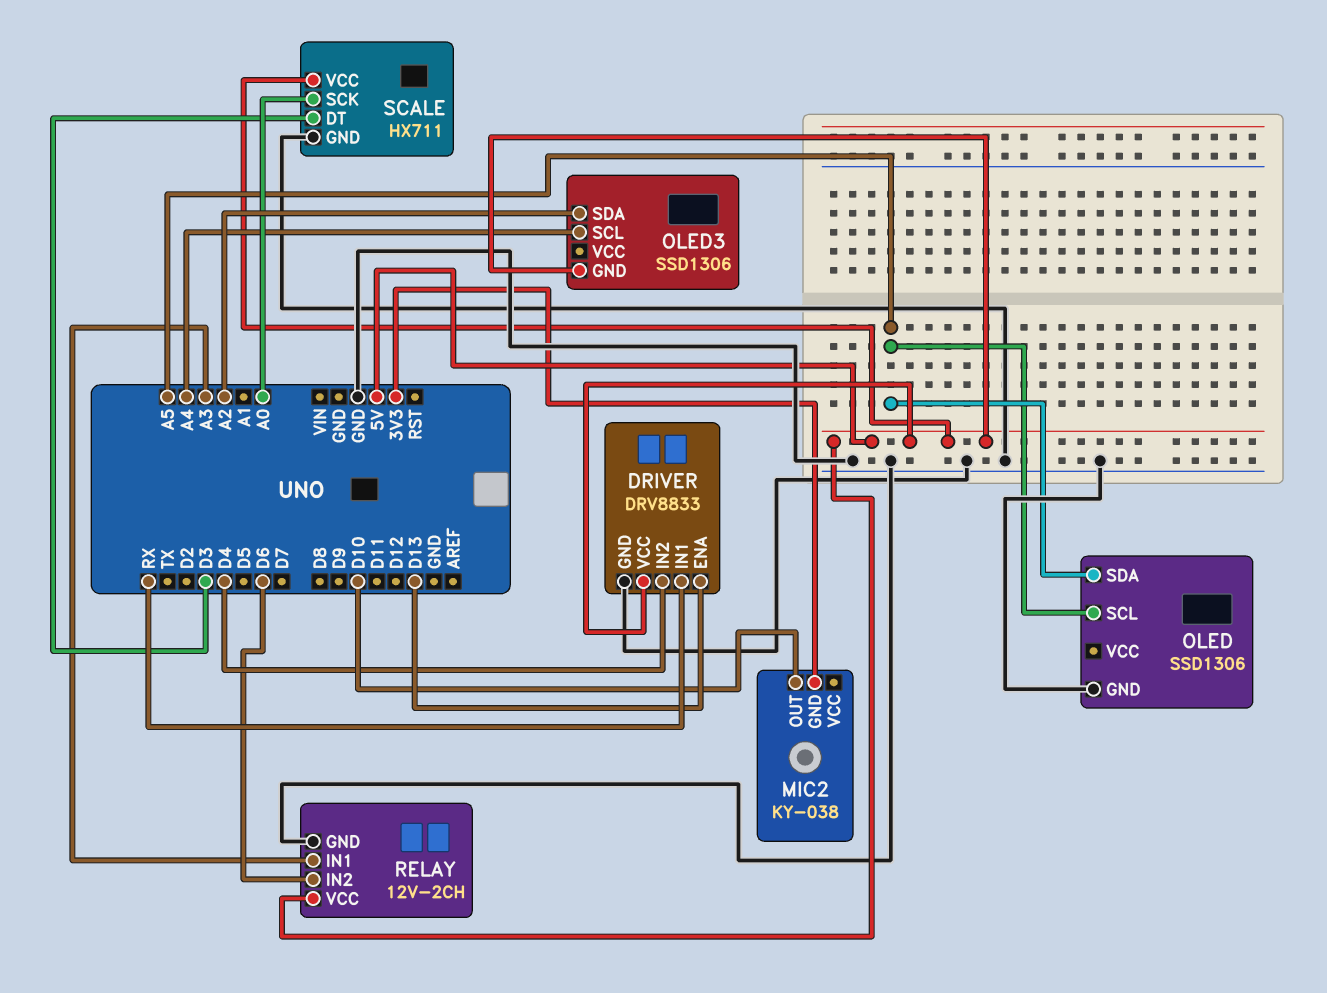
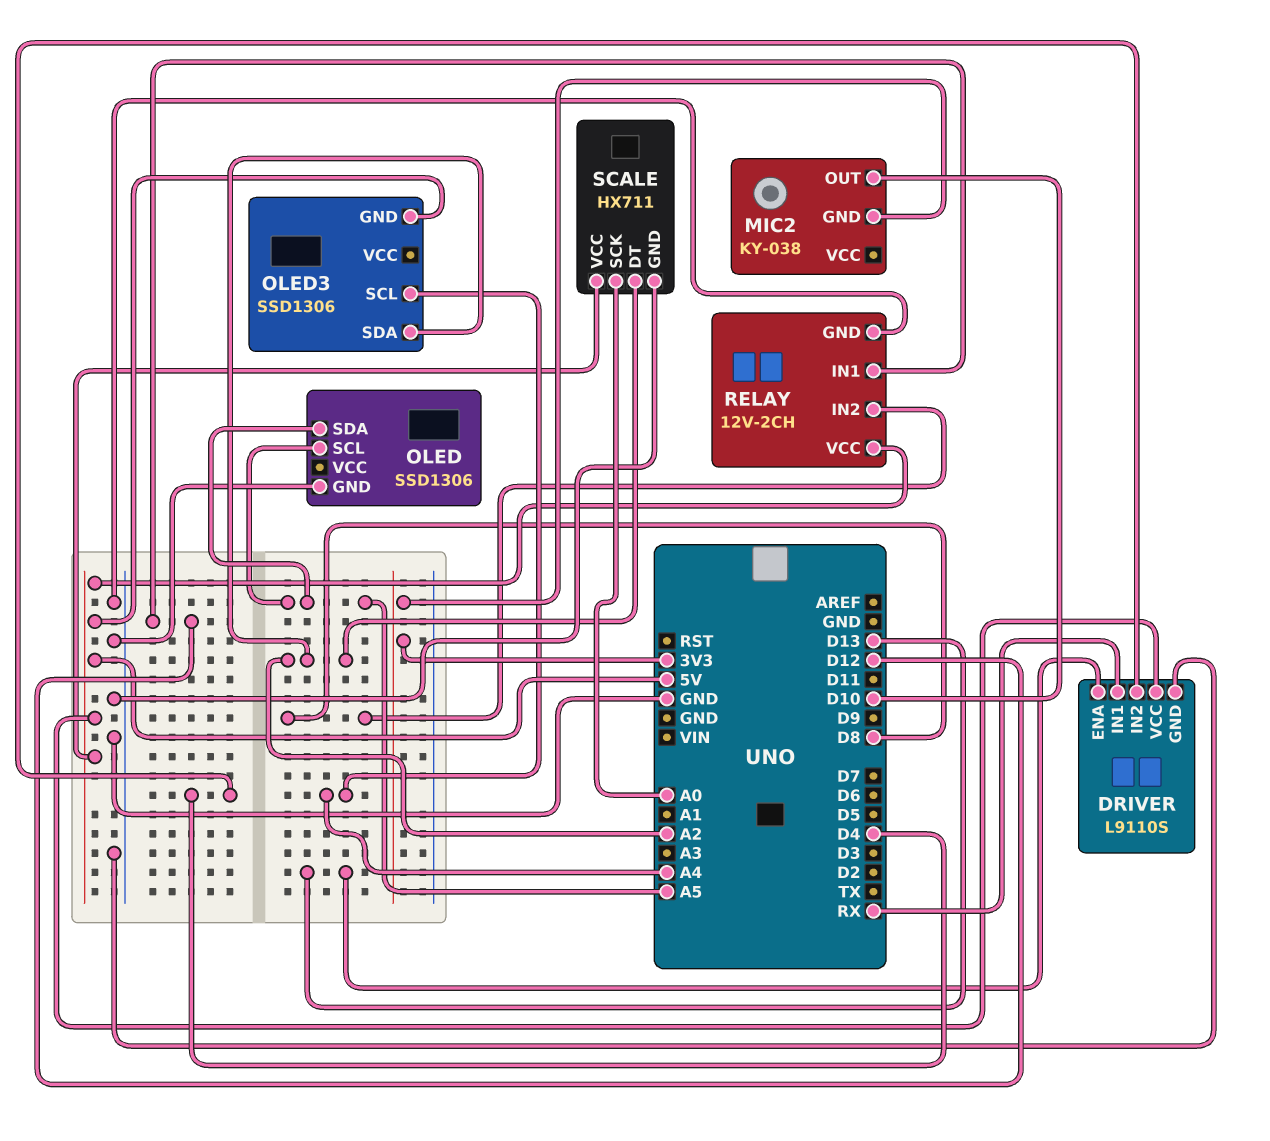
DRIVER: DRV8833 -> L9110S
RELAY pin IN1: A3 -> D12
RELAY pin IN2: D6 -> D8
SCALE pin DT: D3 -> A2

